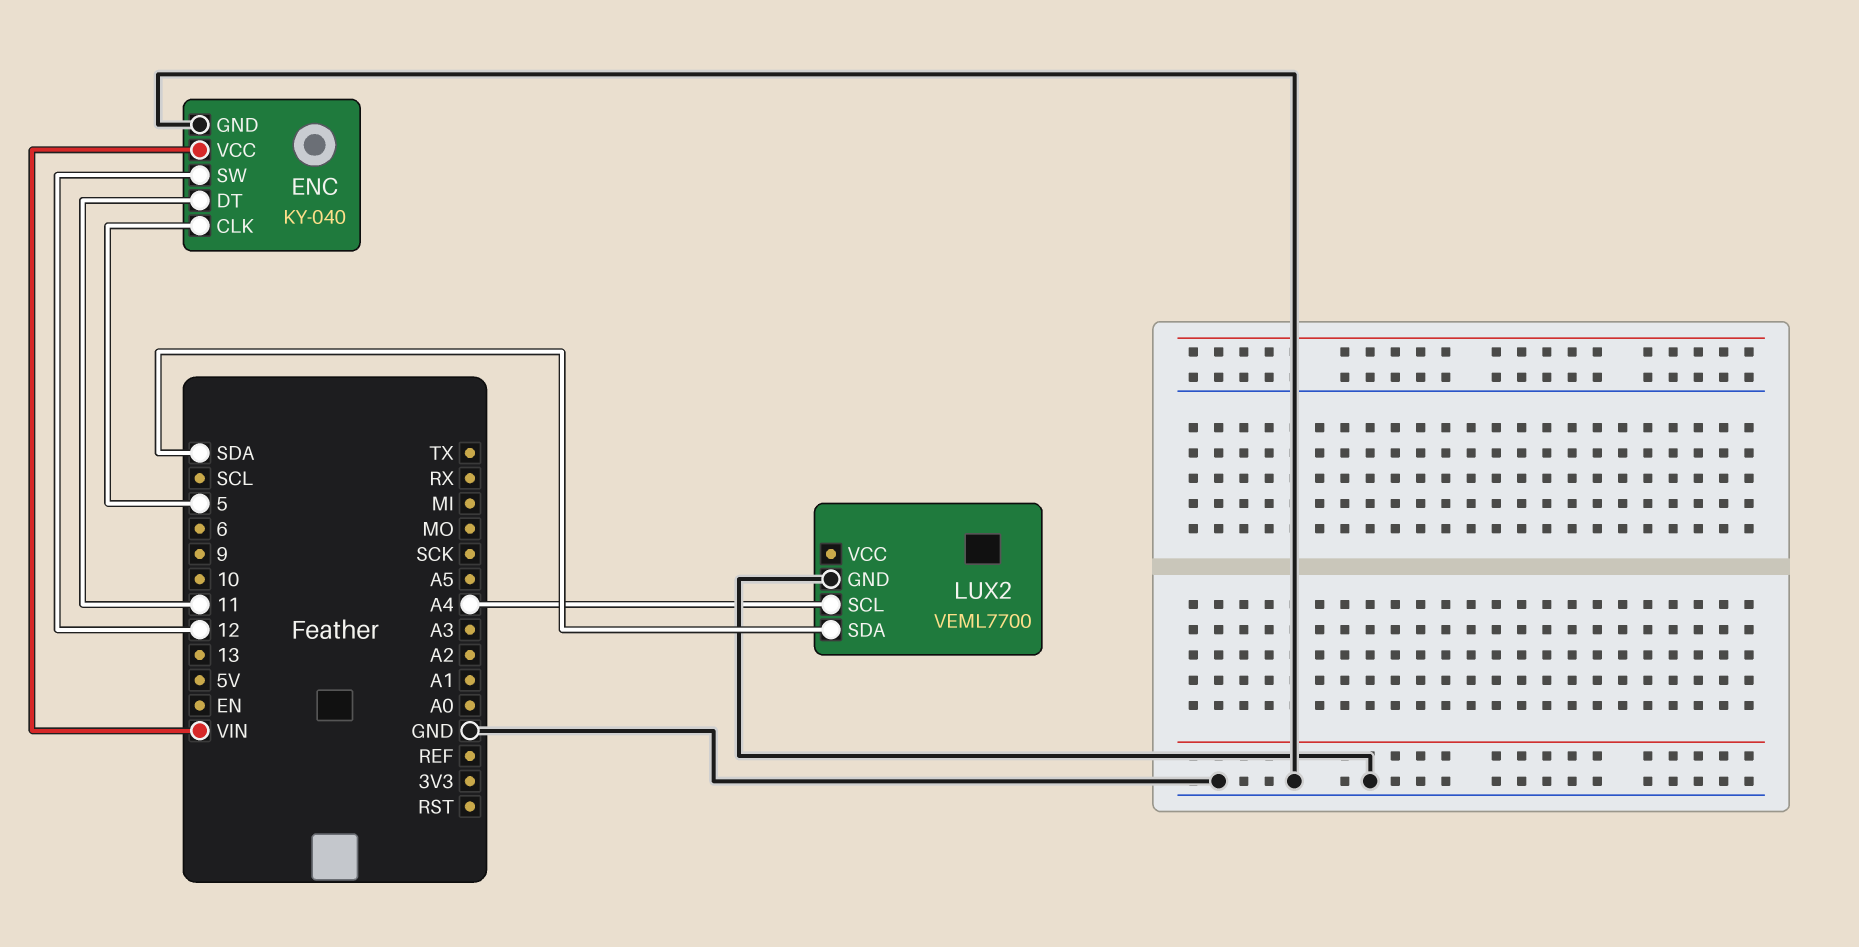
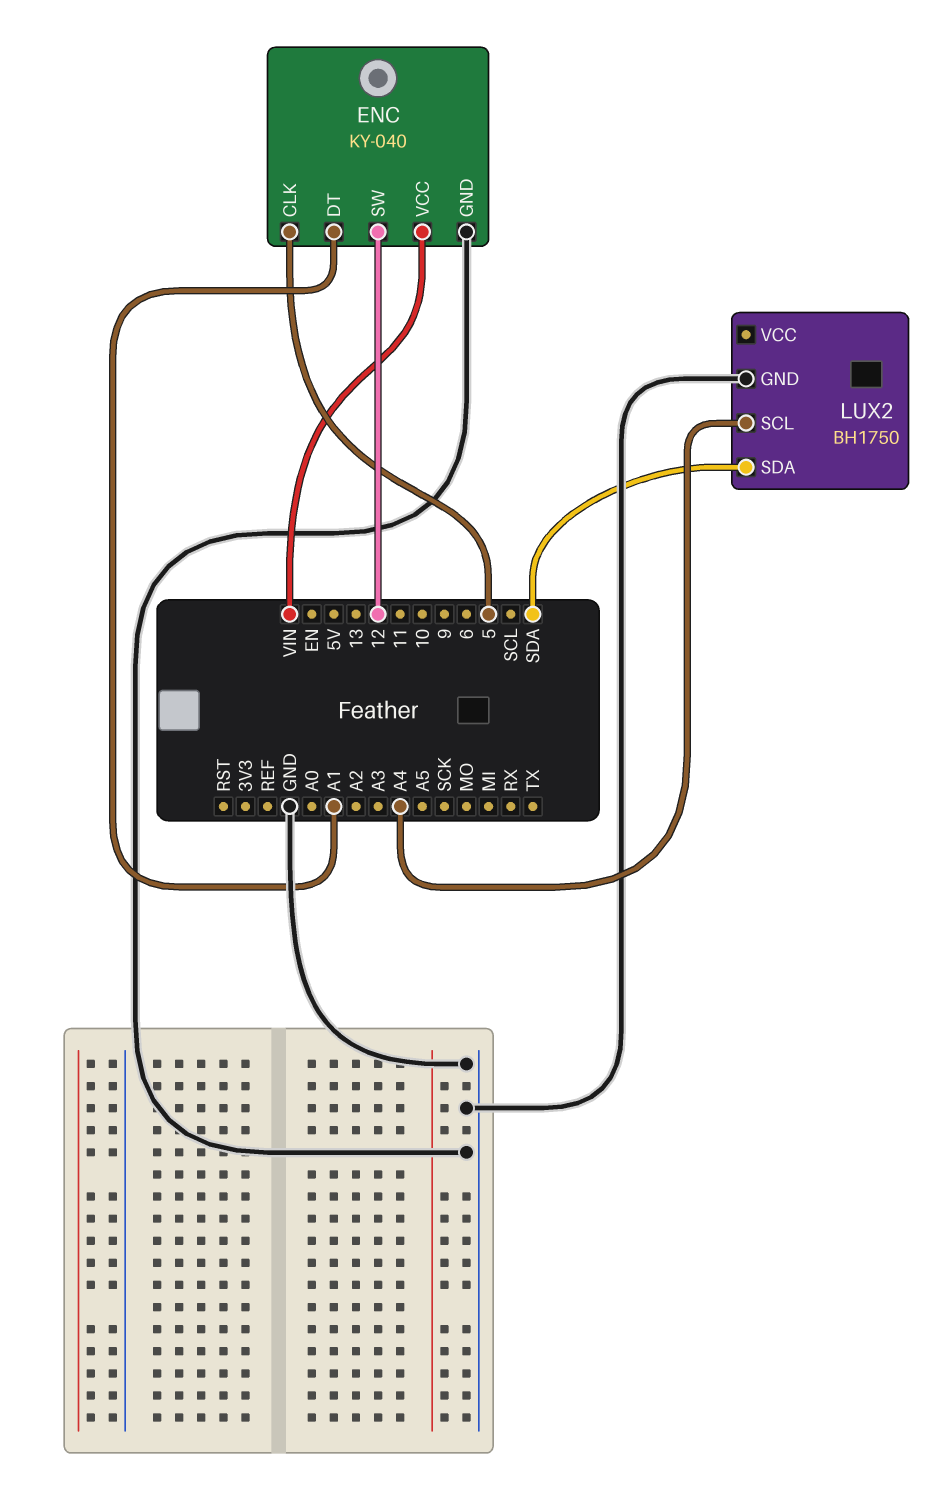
ENC pin DT: 11 -> A1
LUX2: VEML7700 -> BH1750

